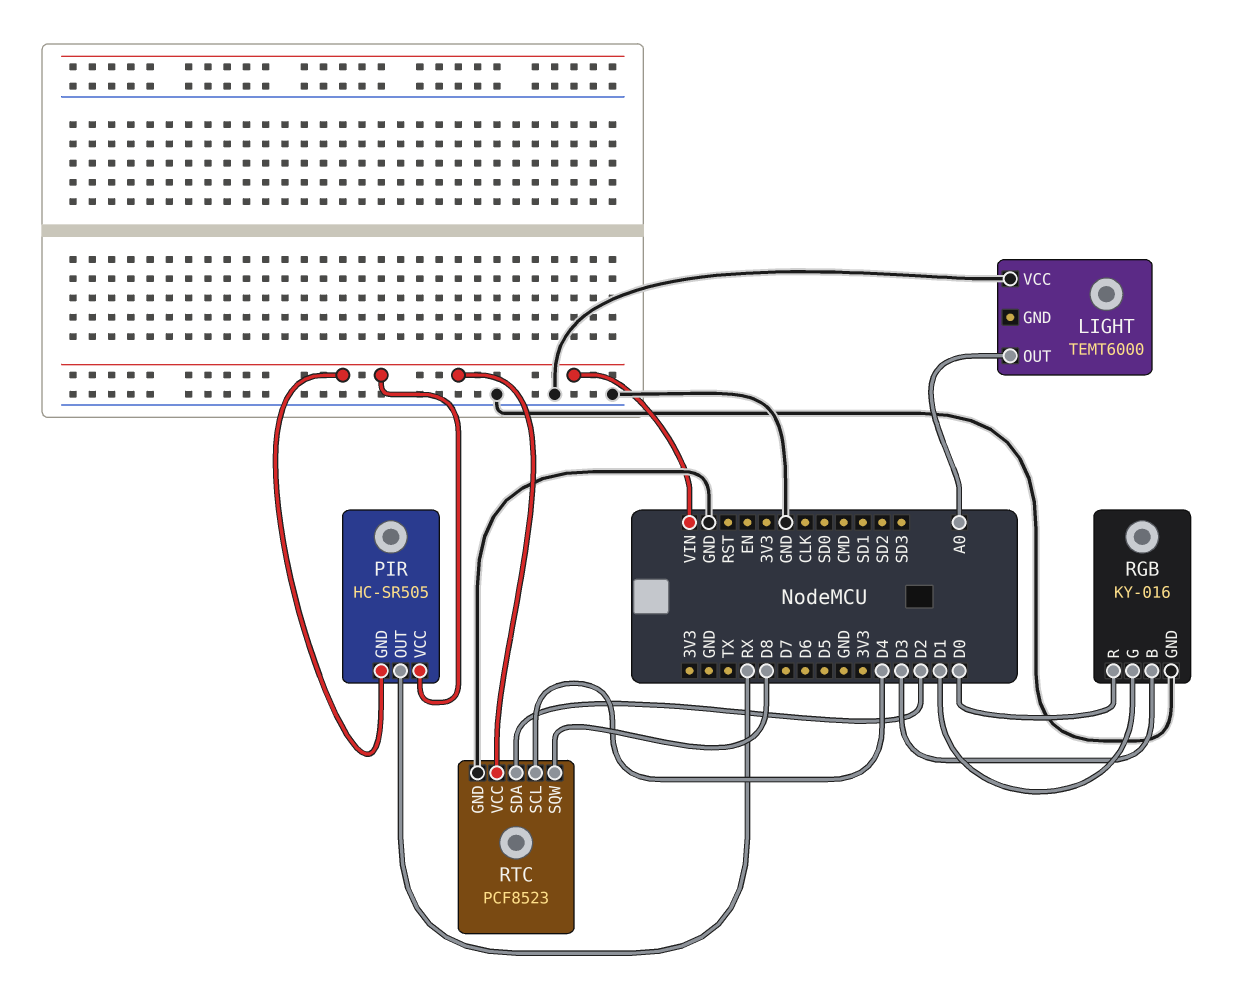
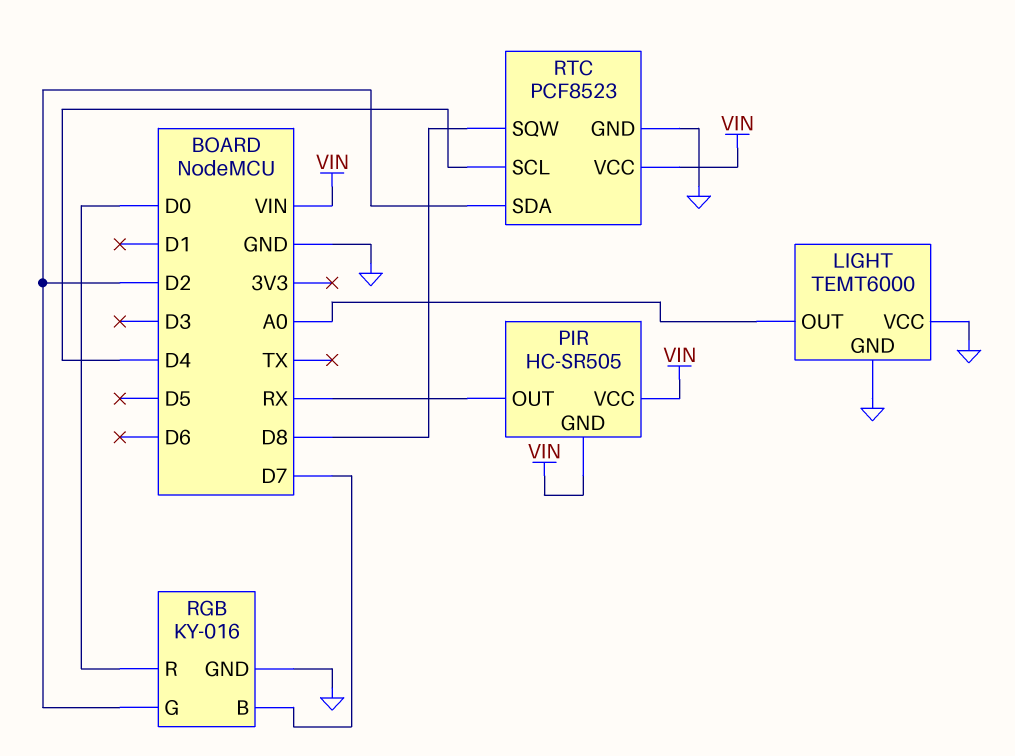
LIGHT pin GND: none -> GND
RGB pin B: D3 -> D7
RGB pin G: D1 -> D2

